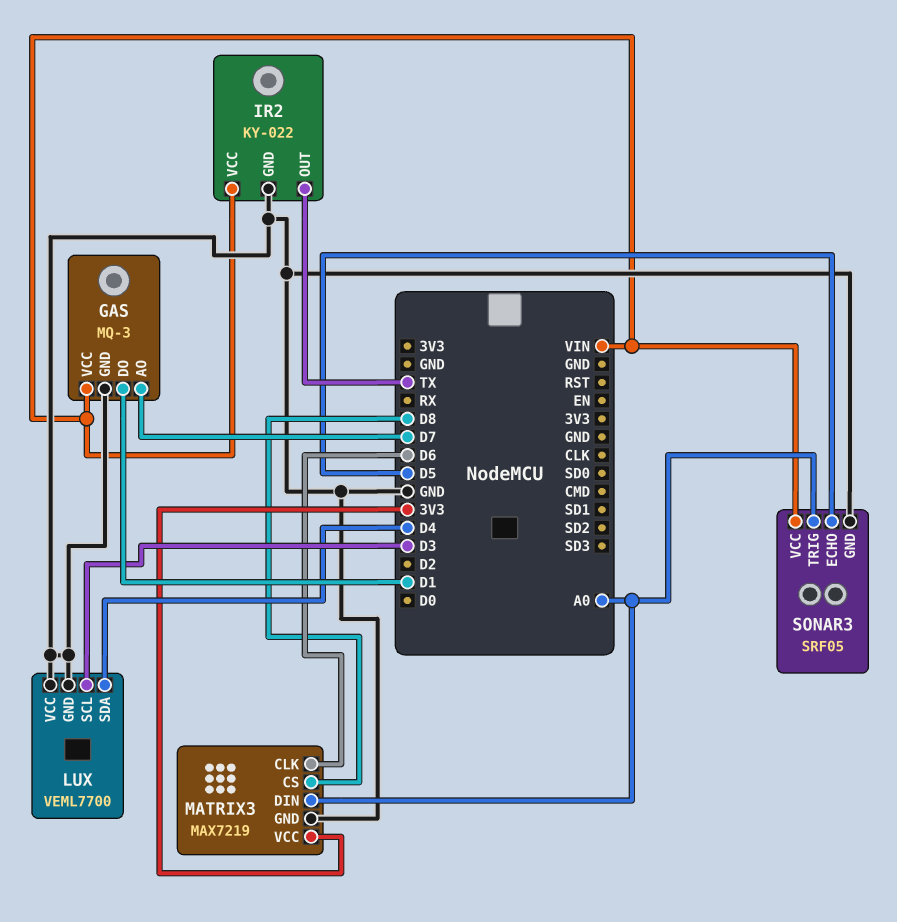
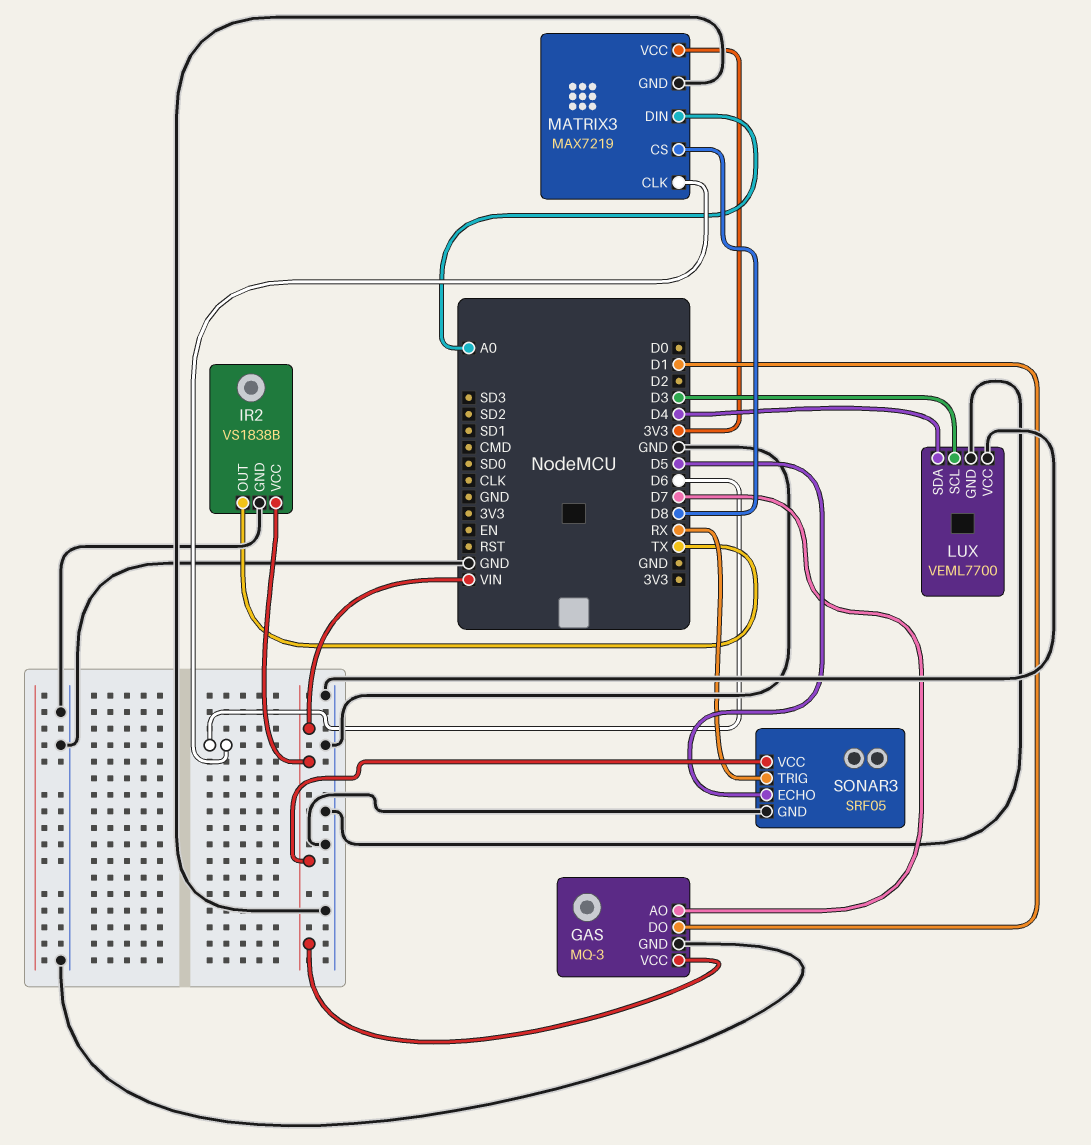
IR2: KY-022 -> VS1838B
SONAR3 pin TRIG: A0 -> RX

